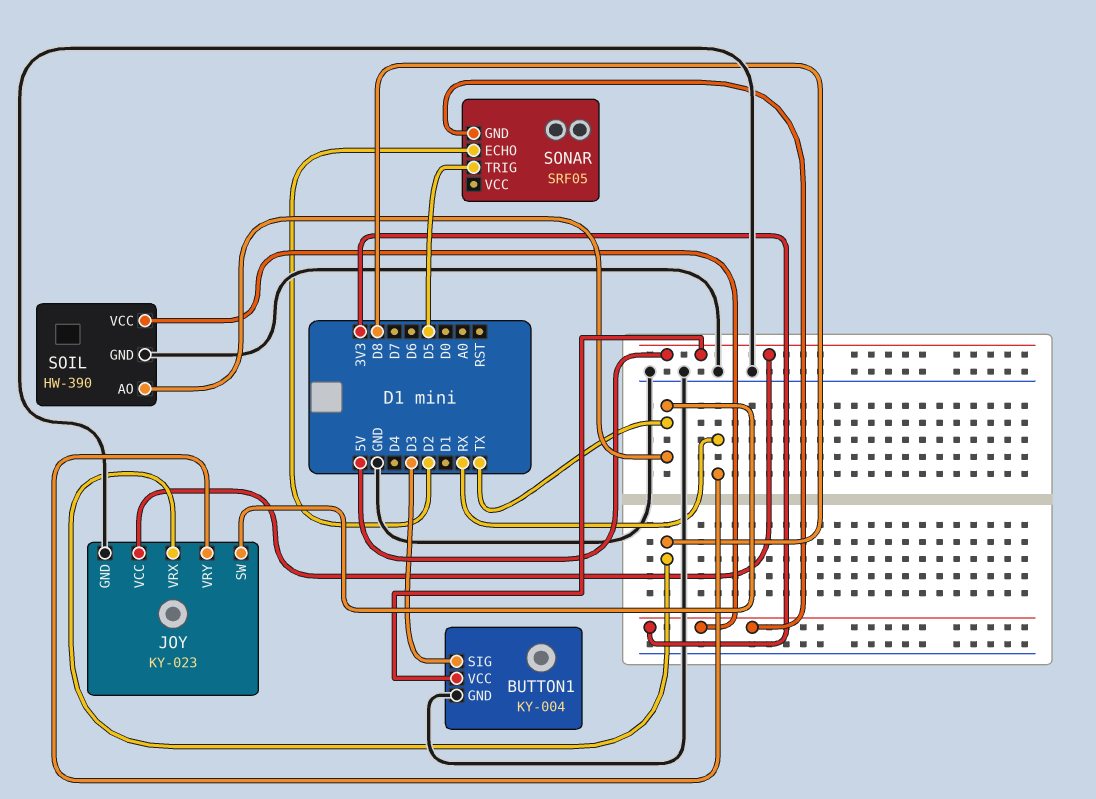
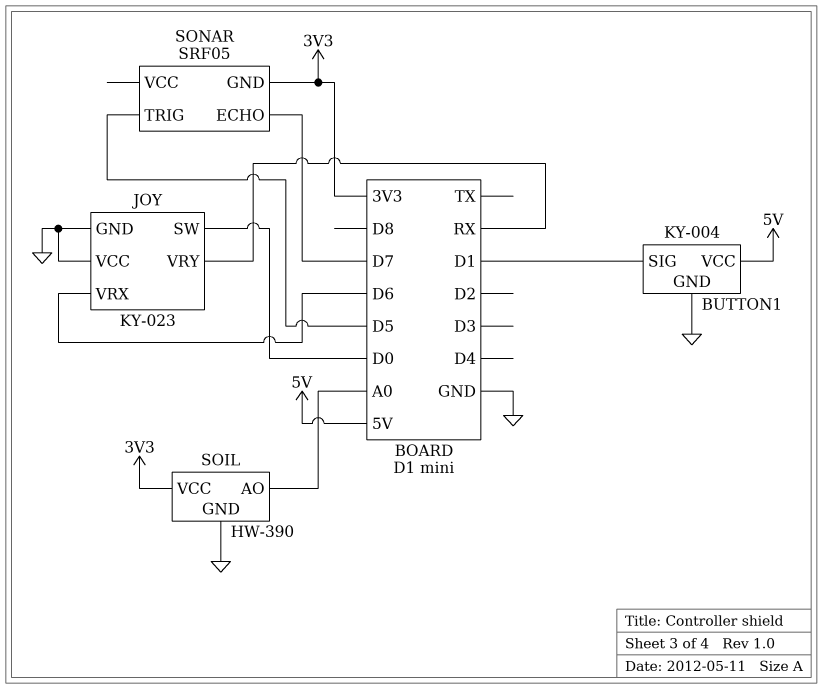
BUTTON1 pin SIG: D3 -> D1
JOY pin SW: TX -> D0
JOY pin VCC: 5V -> GND
JOY pin VRX: D8 -> D6
SOIL pin AO: TX -> A0
SONAR pin ECHO: D2 -> D7

